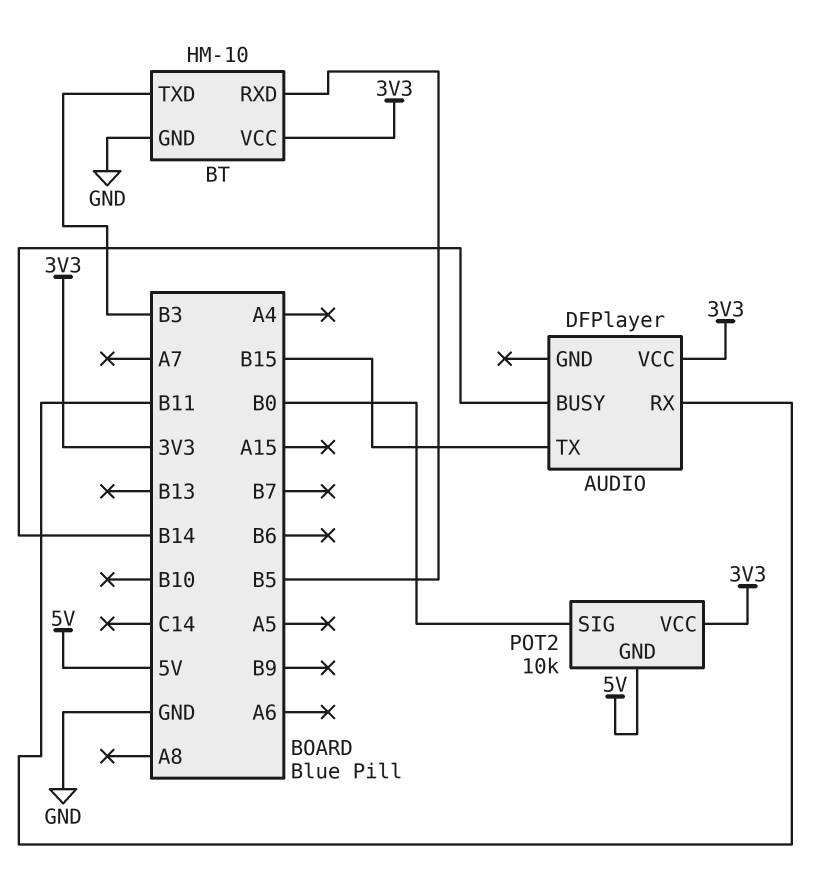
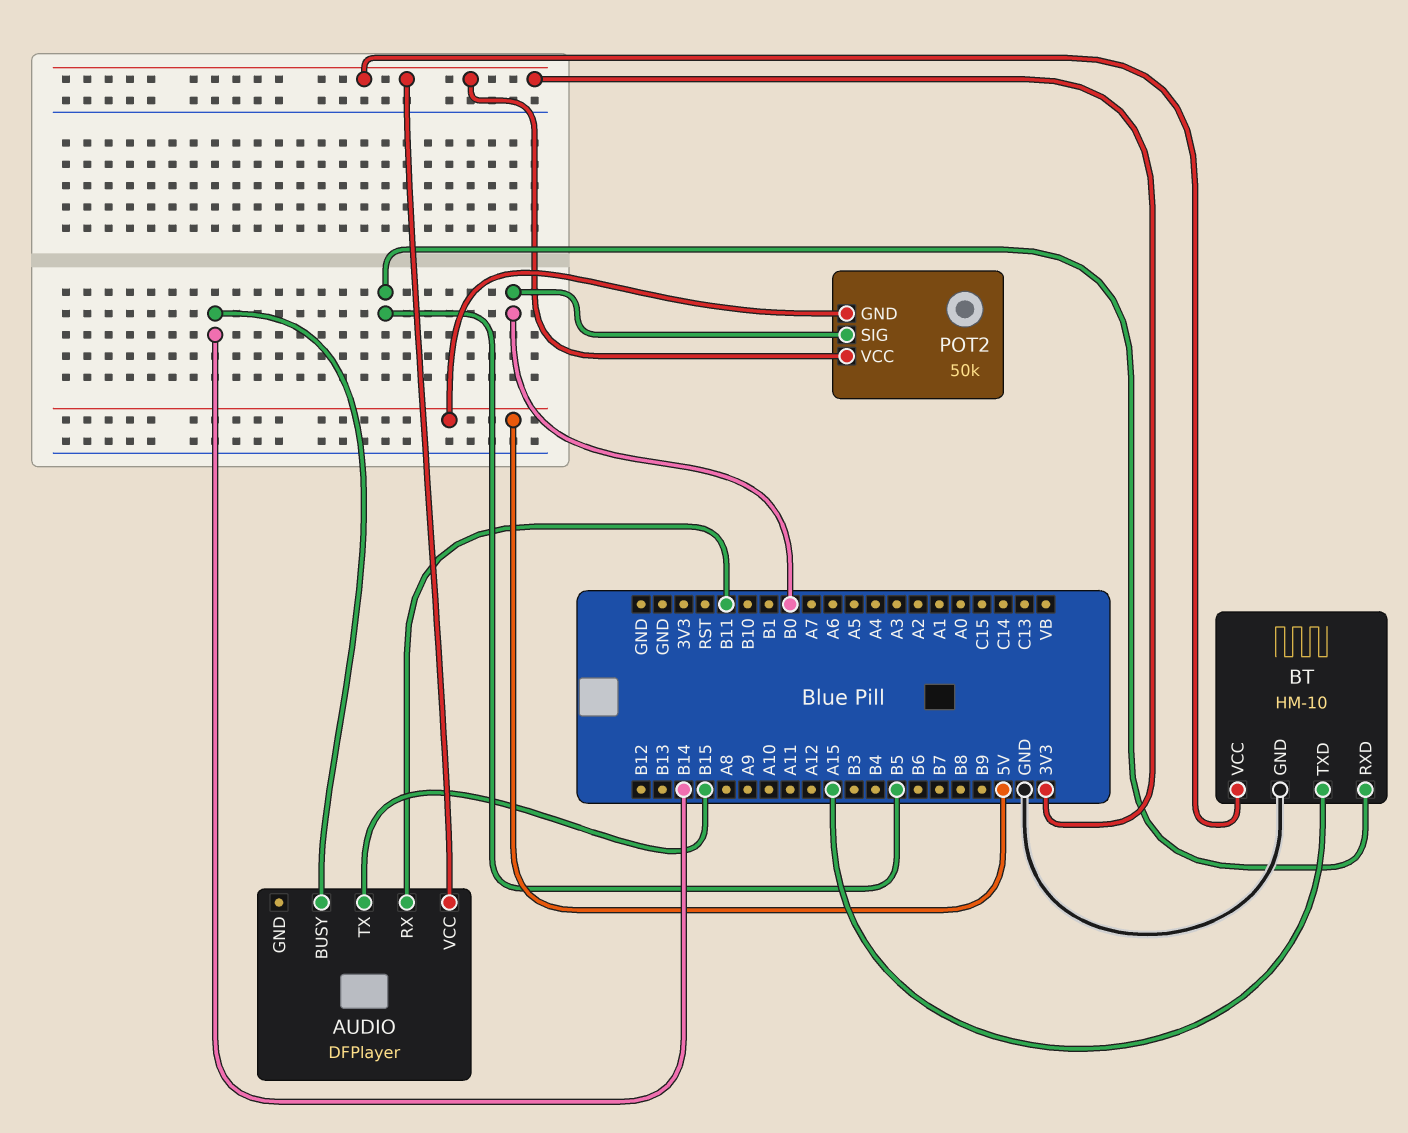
BT pin TXD: B3 -> A15
POT2: 10k -> 50k

